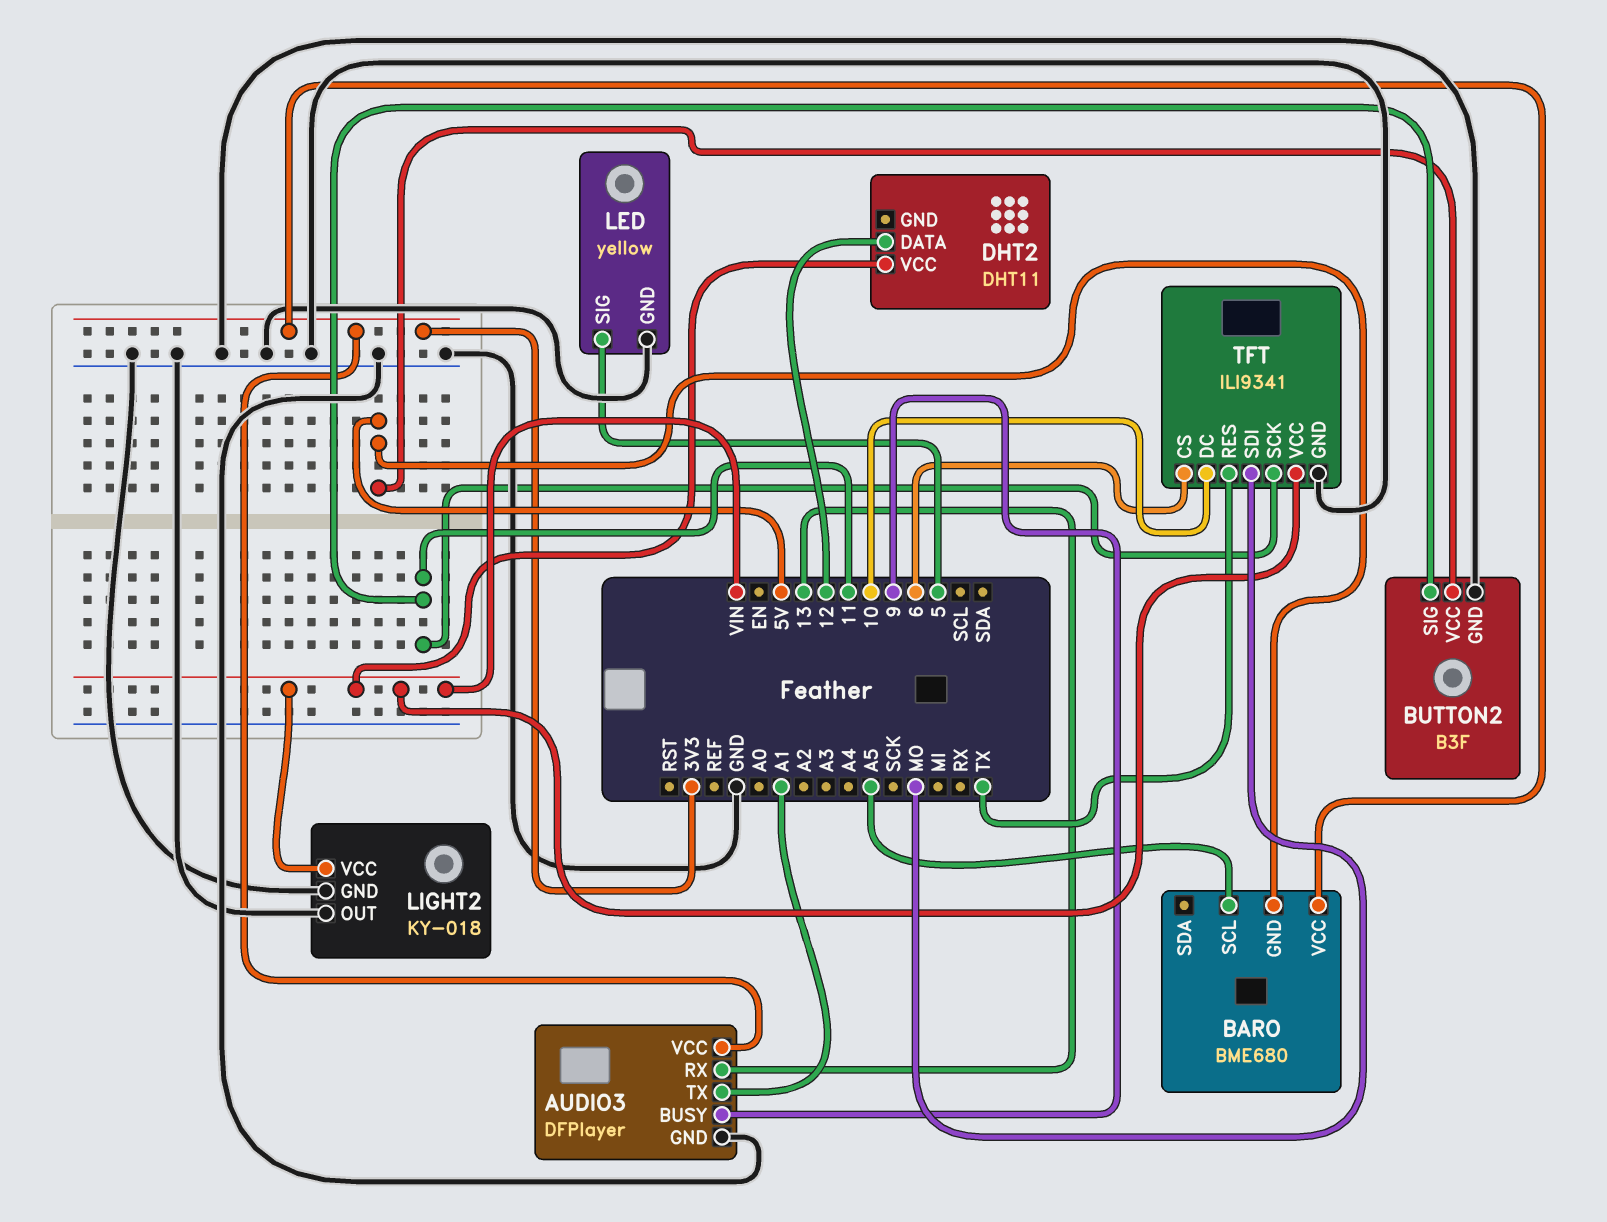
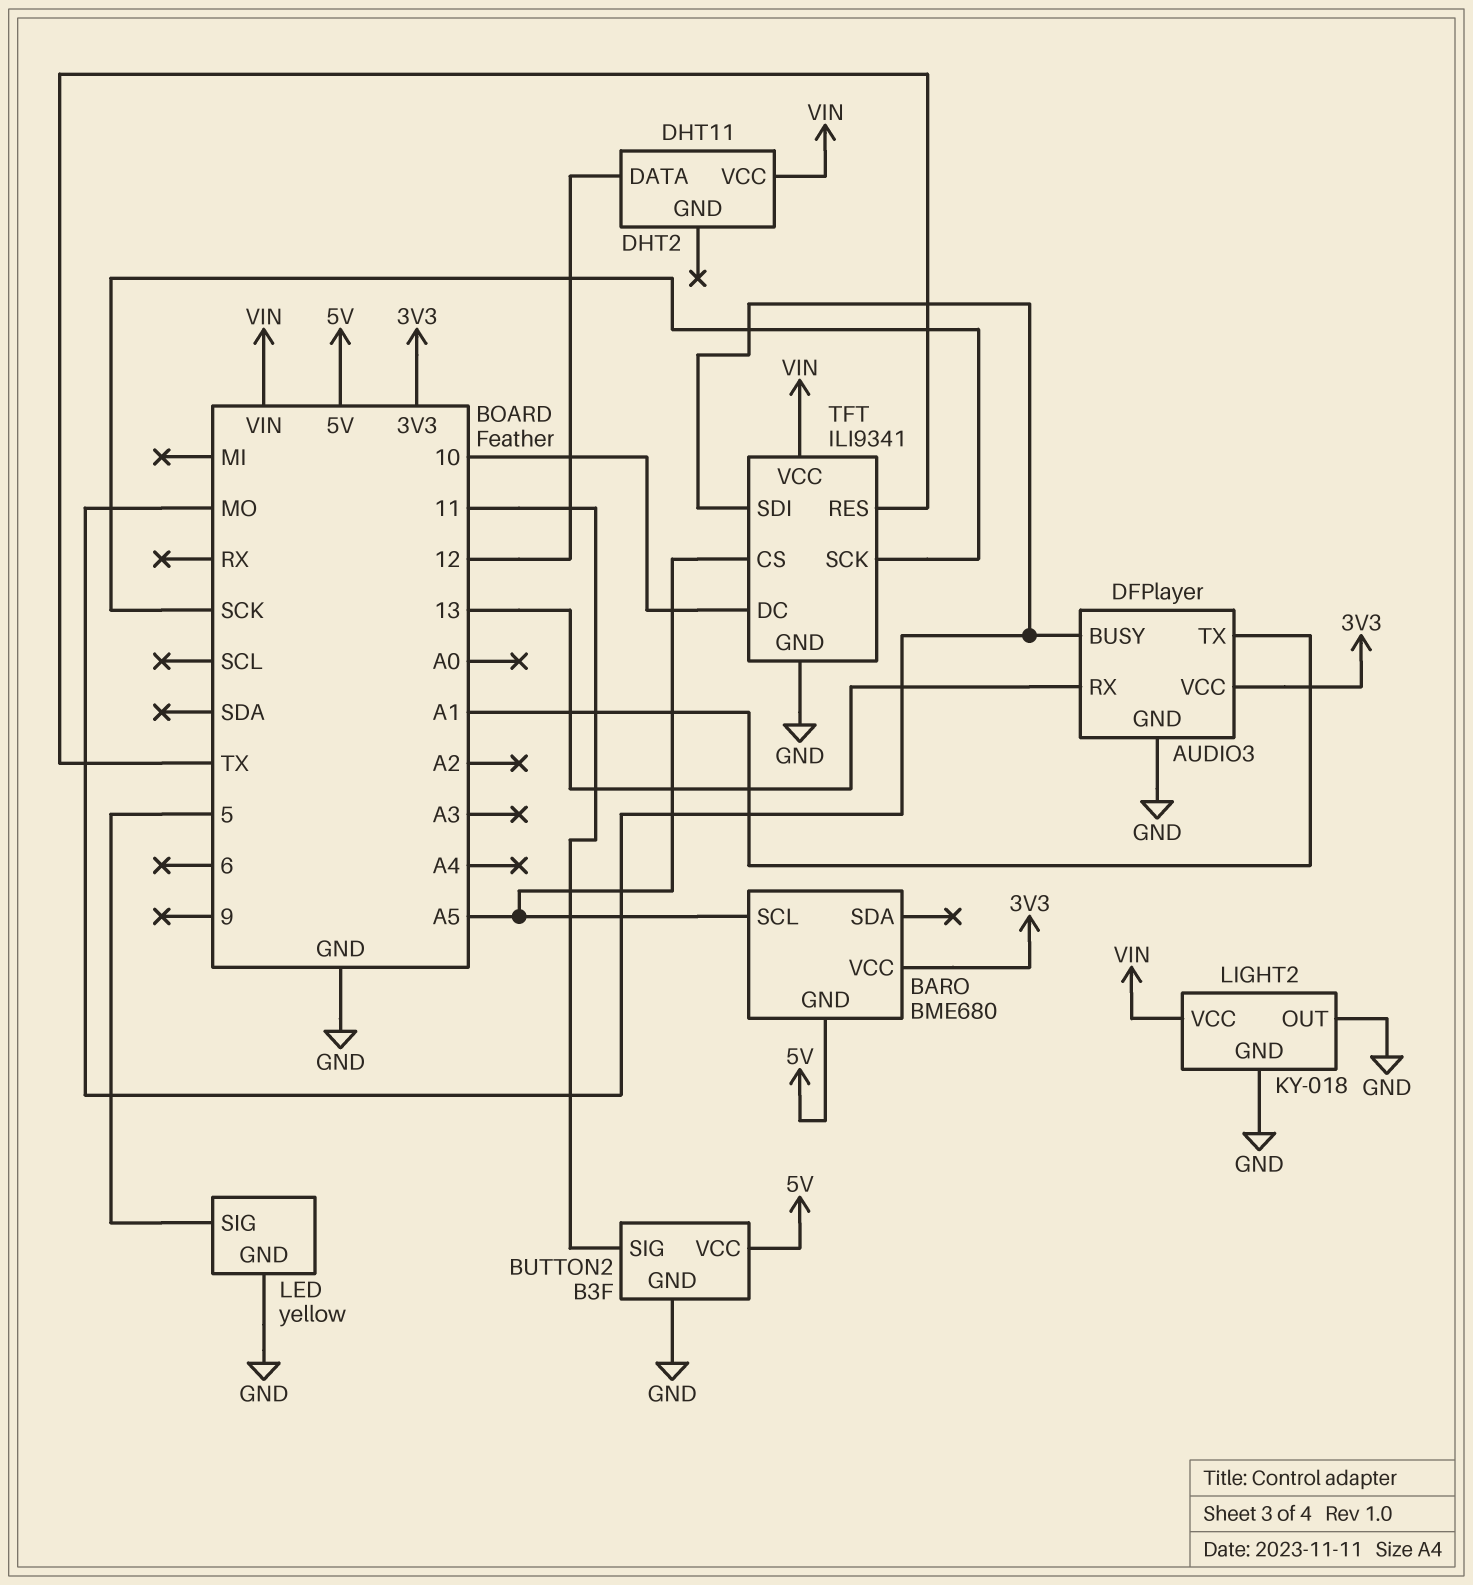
AUDIO3 pin BUSY: 9 -> MO
TFT pin CS: 6 -> A5
TFT pin SCK: 11 -> SCK

